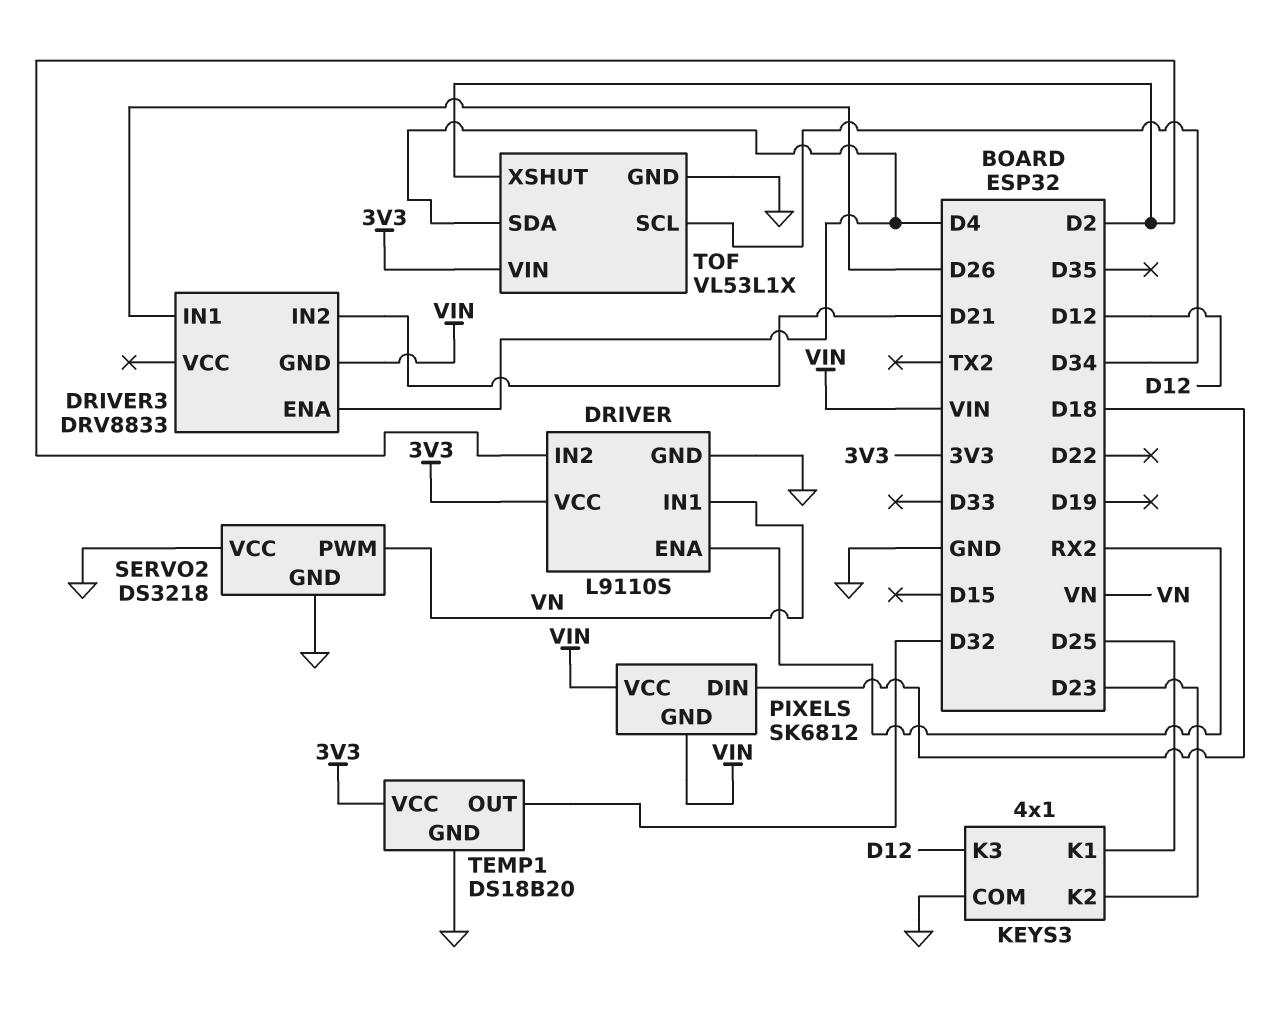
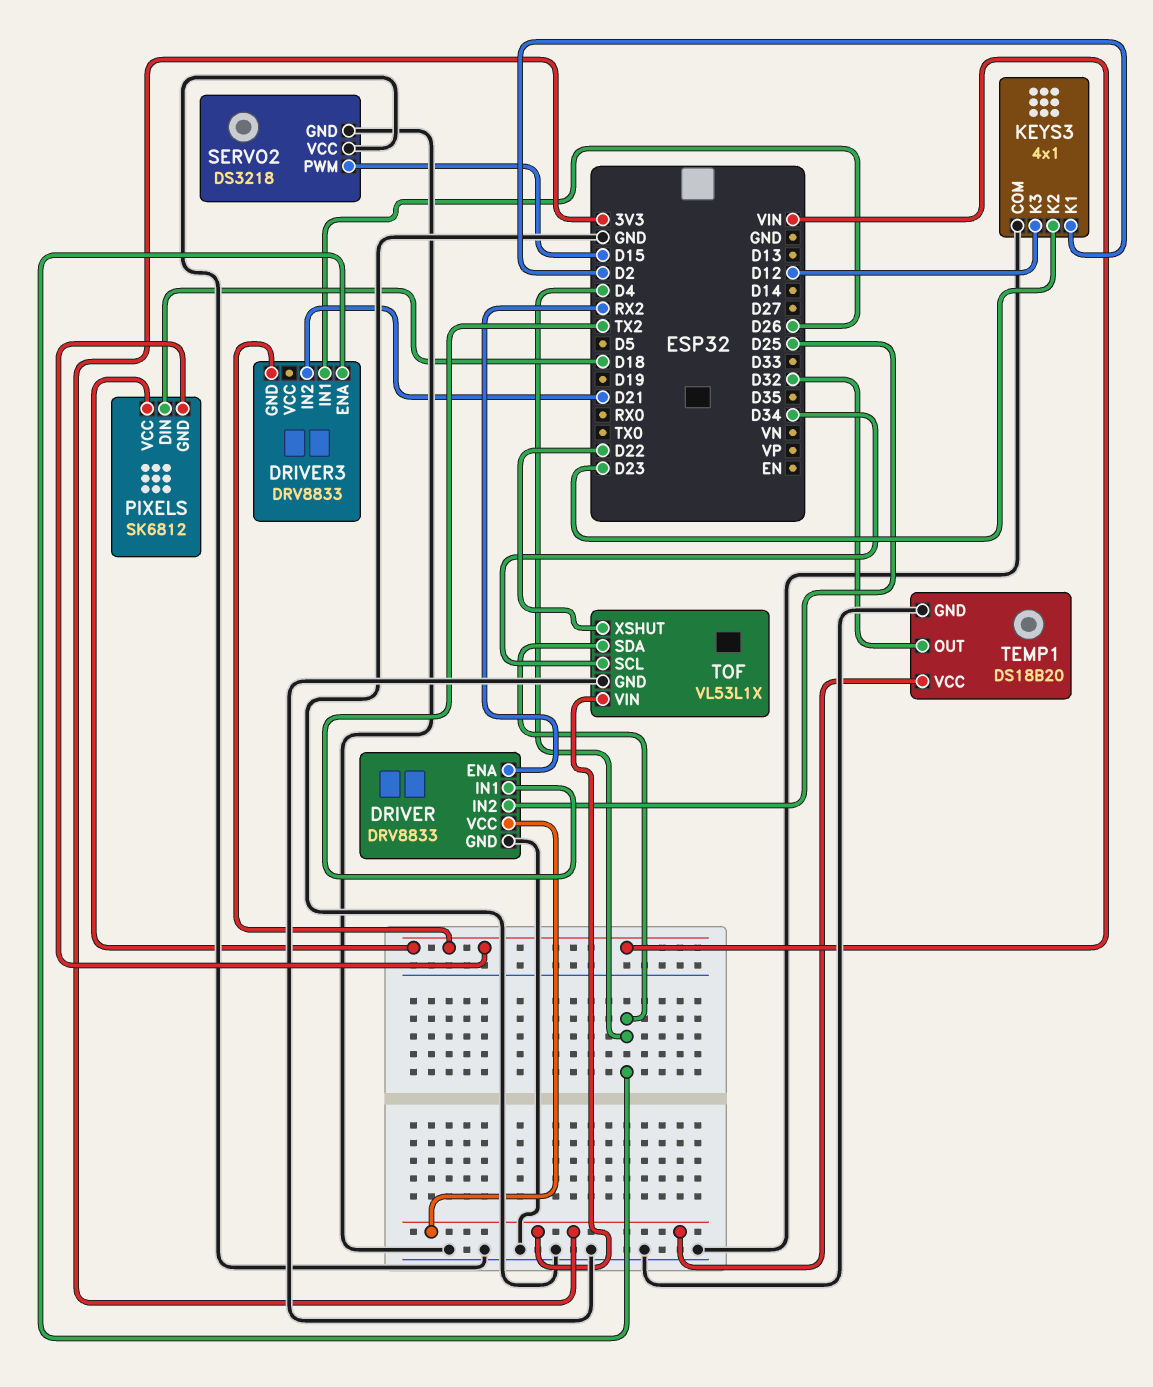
DRIVER: L9110S -> DRV8833
DRIVER pin IN1: VN -> TX2
DRIVER pin IN2: D2 -> D25
KEYS3 pin K1: D25 -> D2
SERVO2 pin PWM: VN -> D15
TOF pin XSHUT: D2 -> D22

